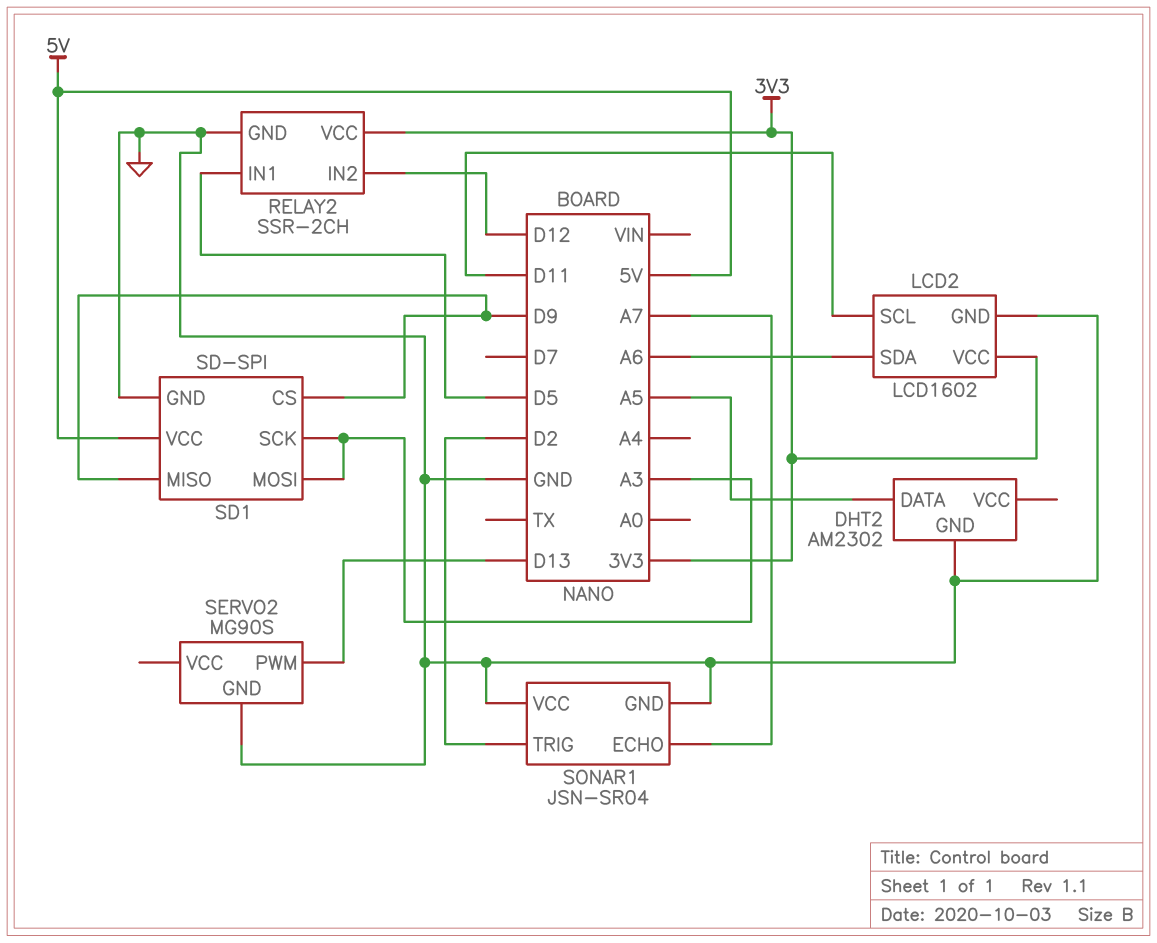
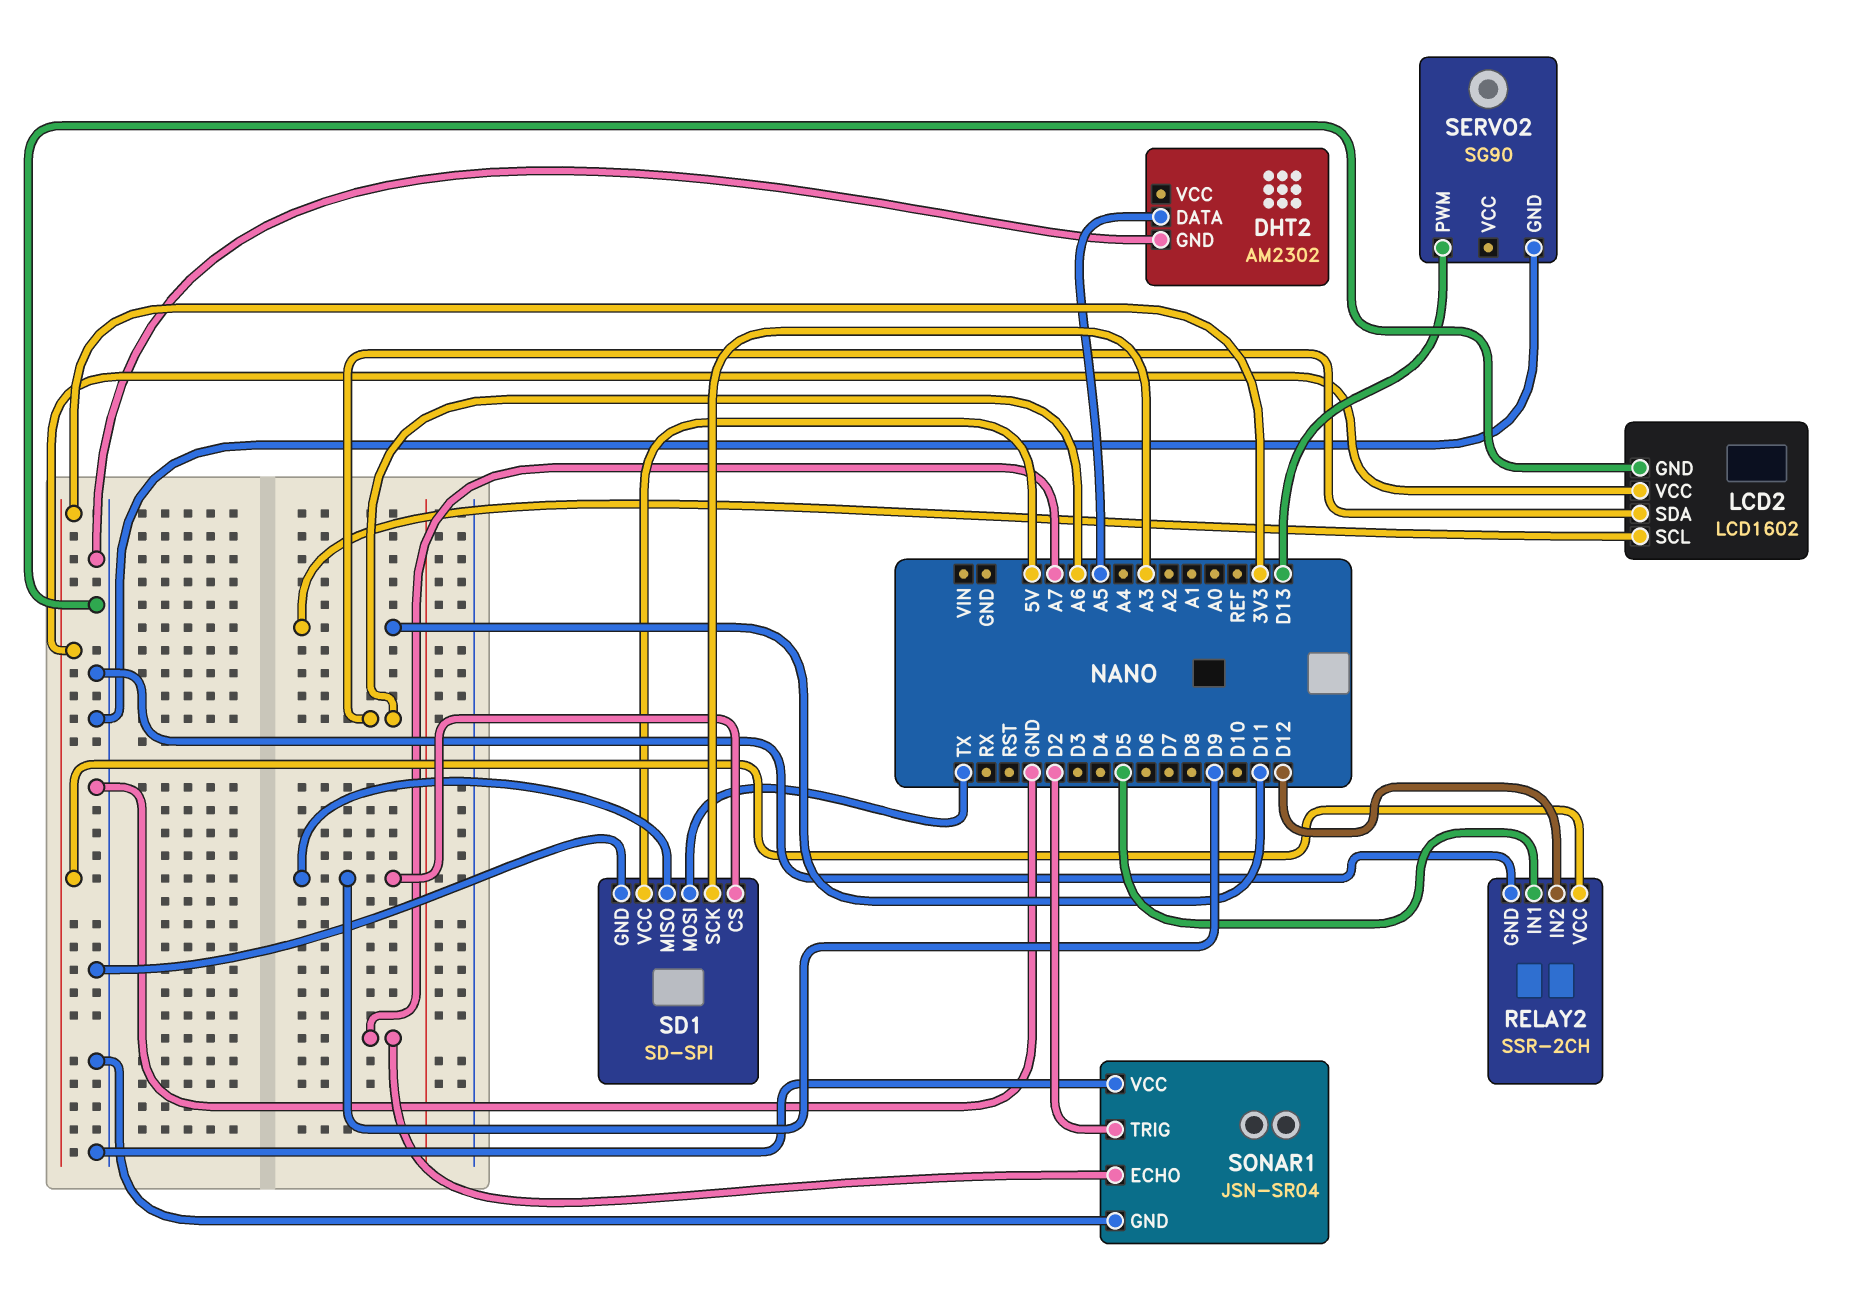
SD1 pin MOSI: A3 -> TX
SERVO2: MG90S -> SG90

